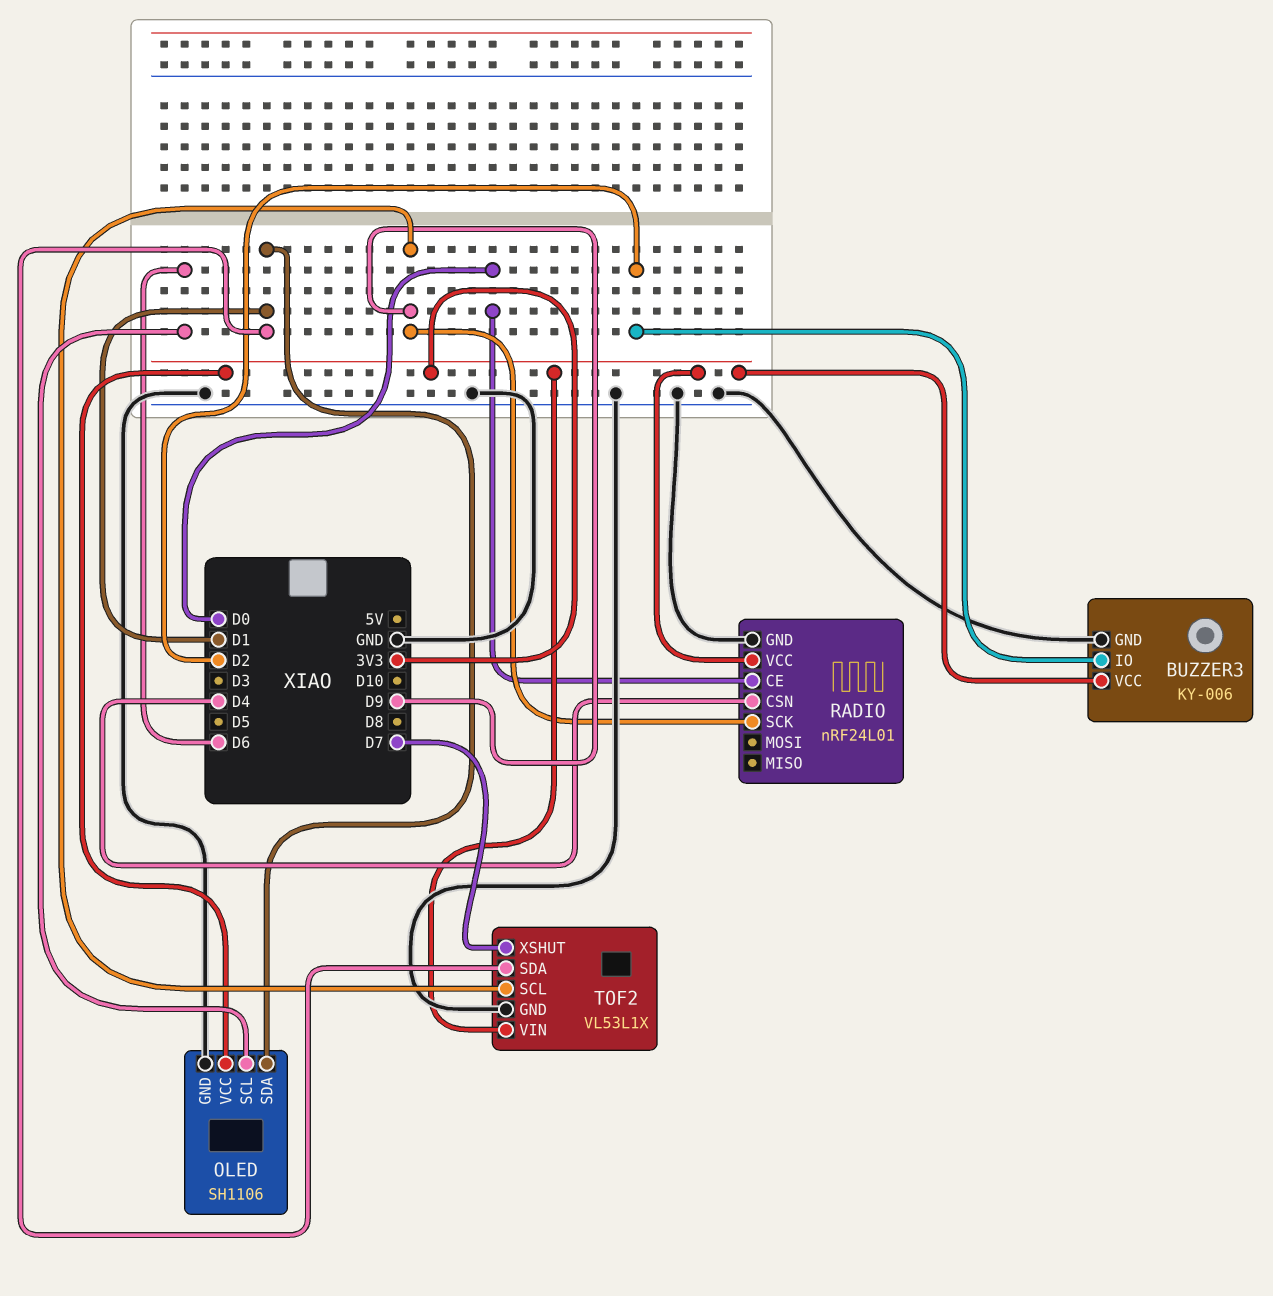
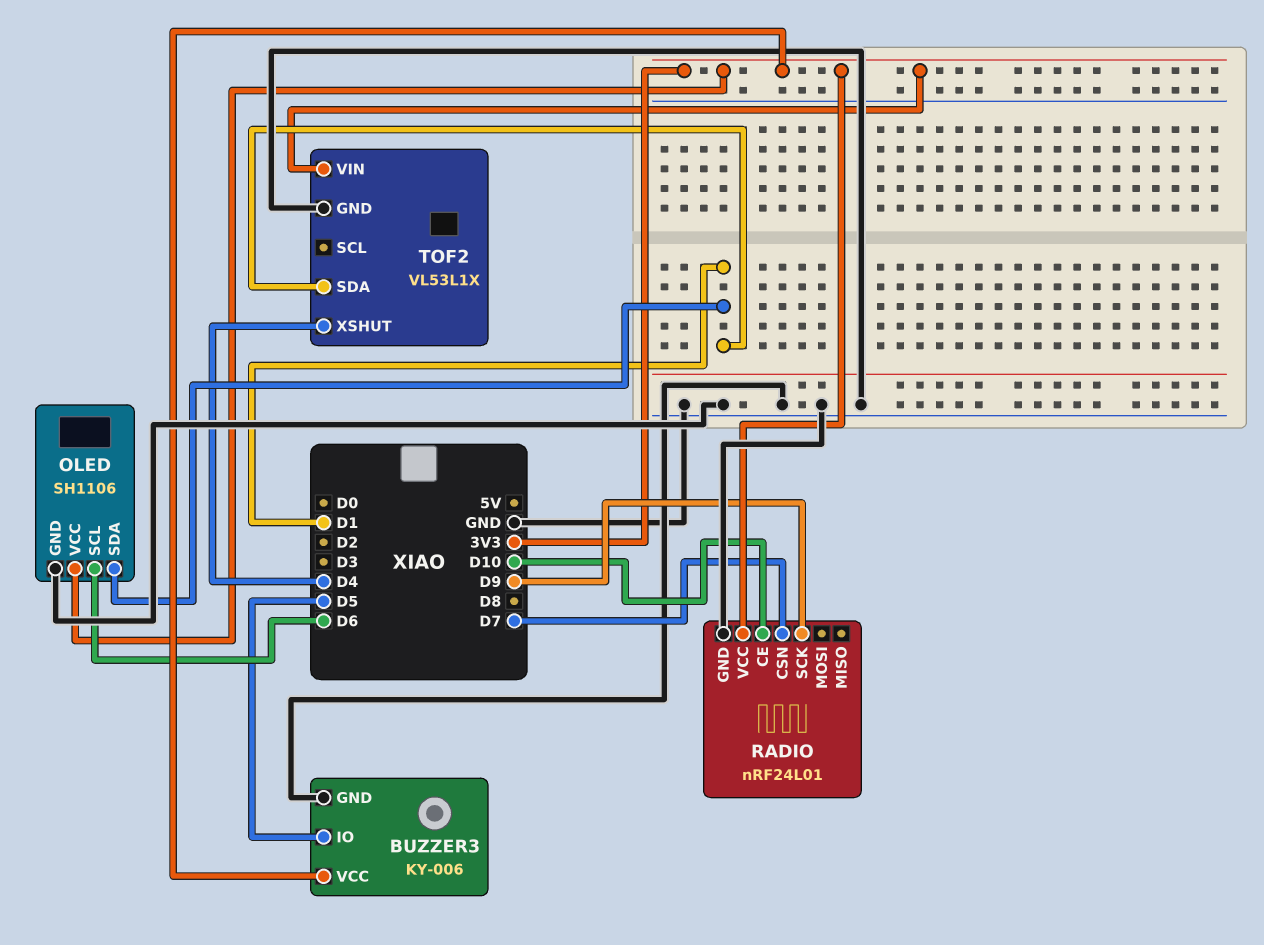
BUZZER3 pin IO: D2 -> D5
RADIO pin CE: D0 -> D10
RADIO pin CSN: D4 -> D7
TOF2 pin SCL: D9 -> none
TOF2 pin XSHUT: D7 -> D4

